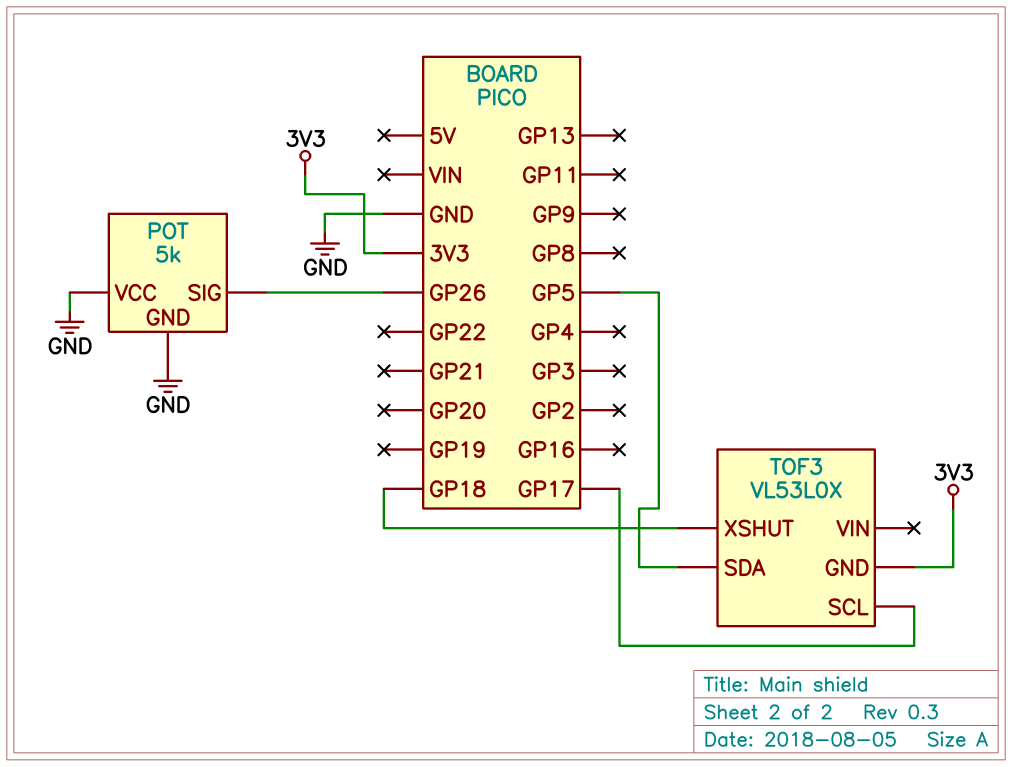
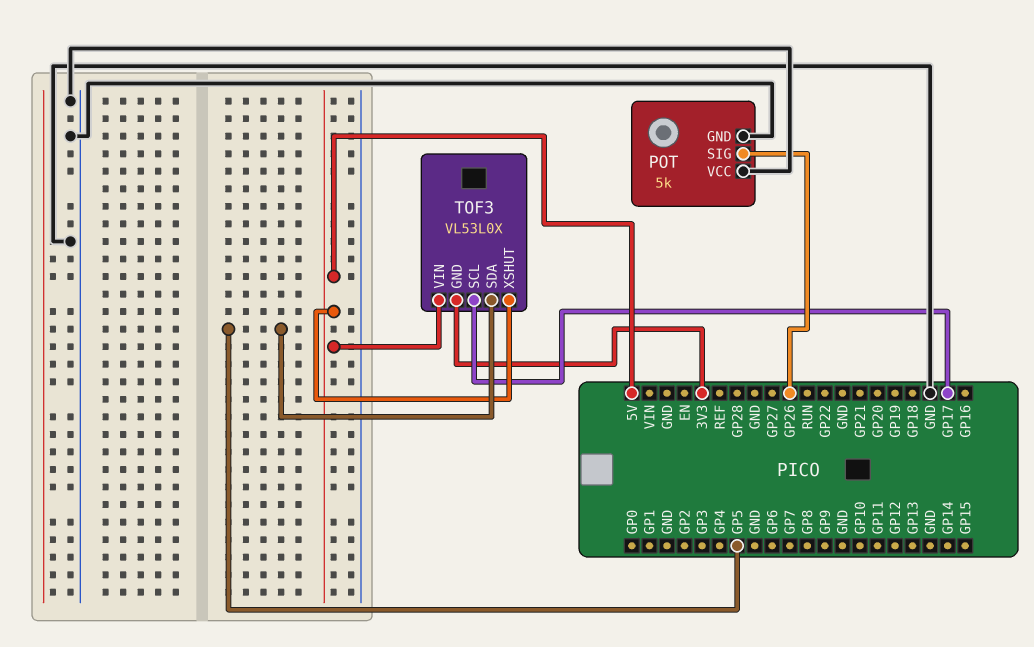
TOF3 pin VIN: none -> 5V
TOF3 pin XSHUT: GP18 -> 5V

